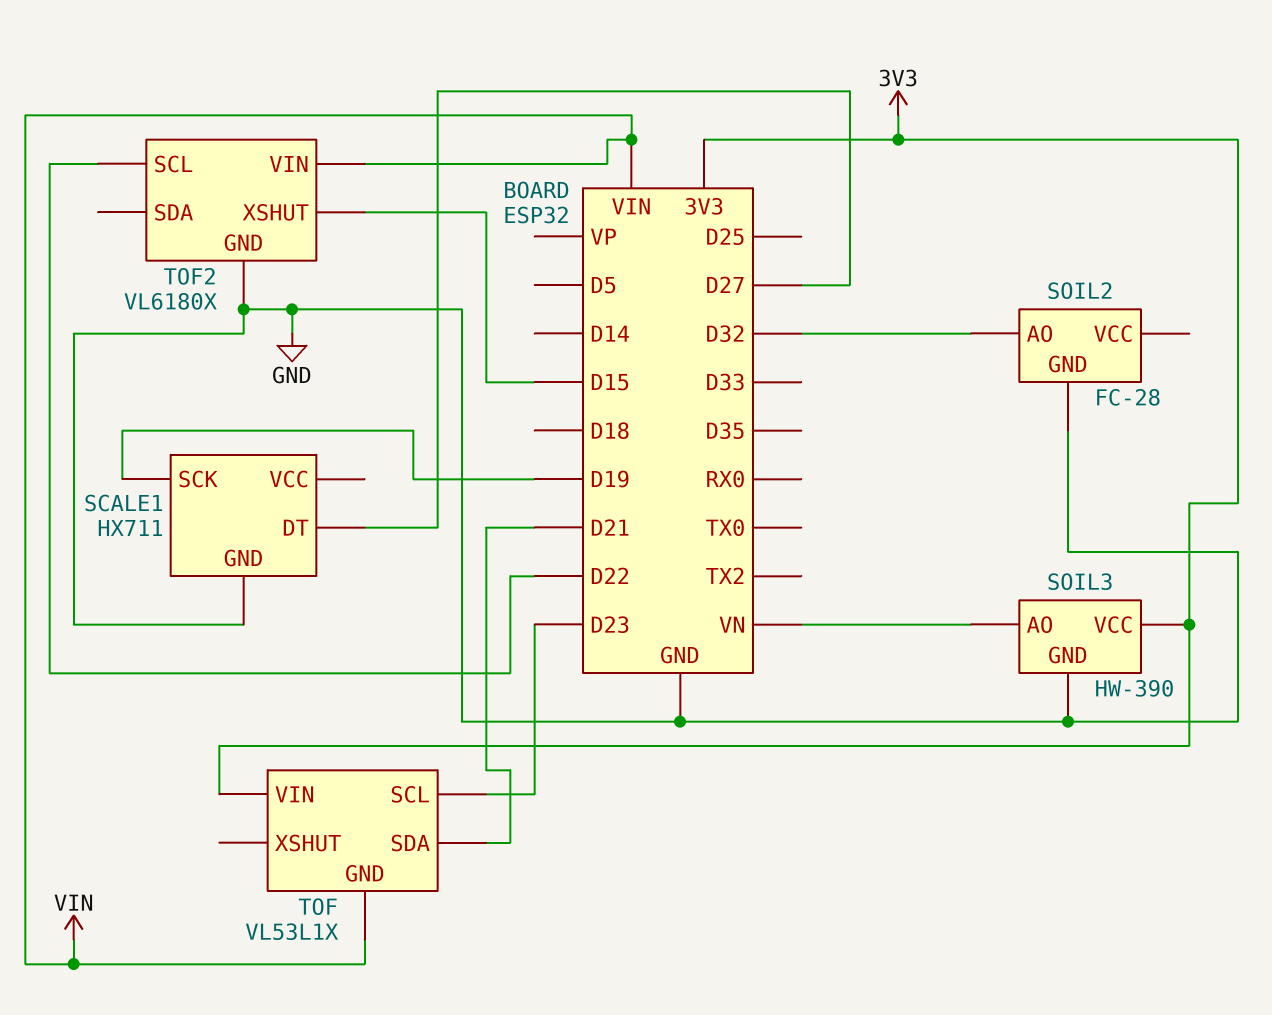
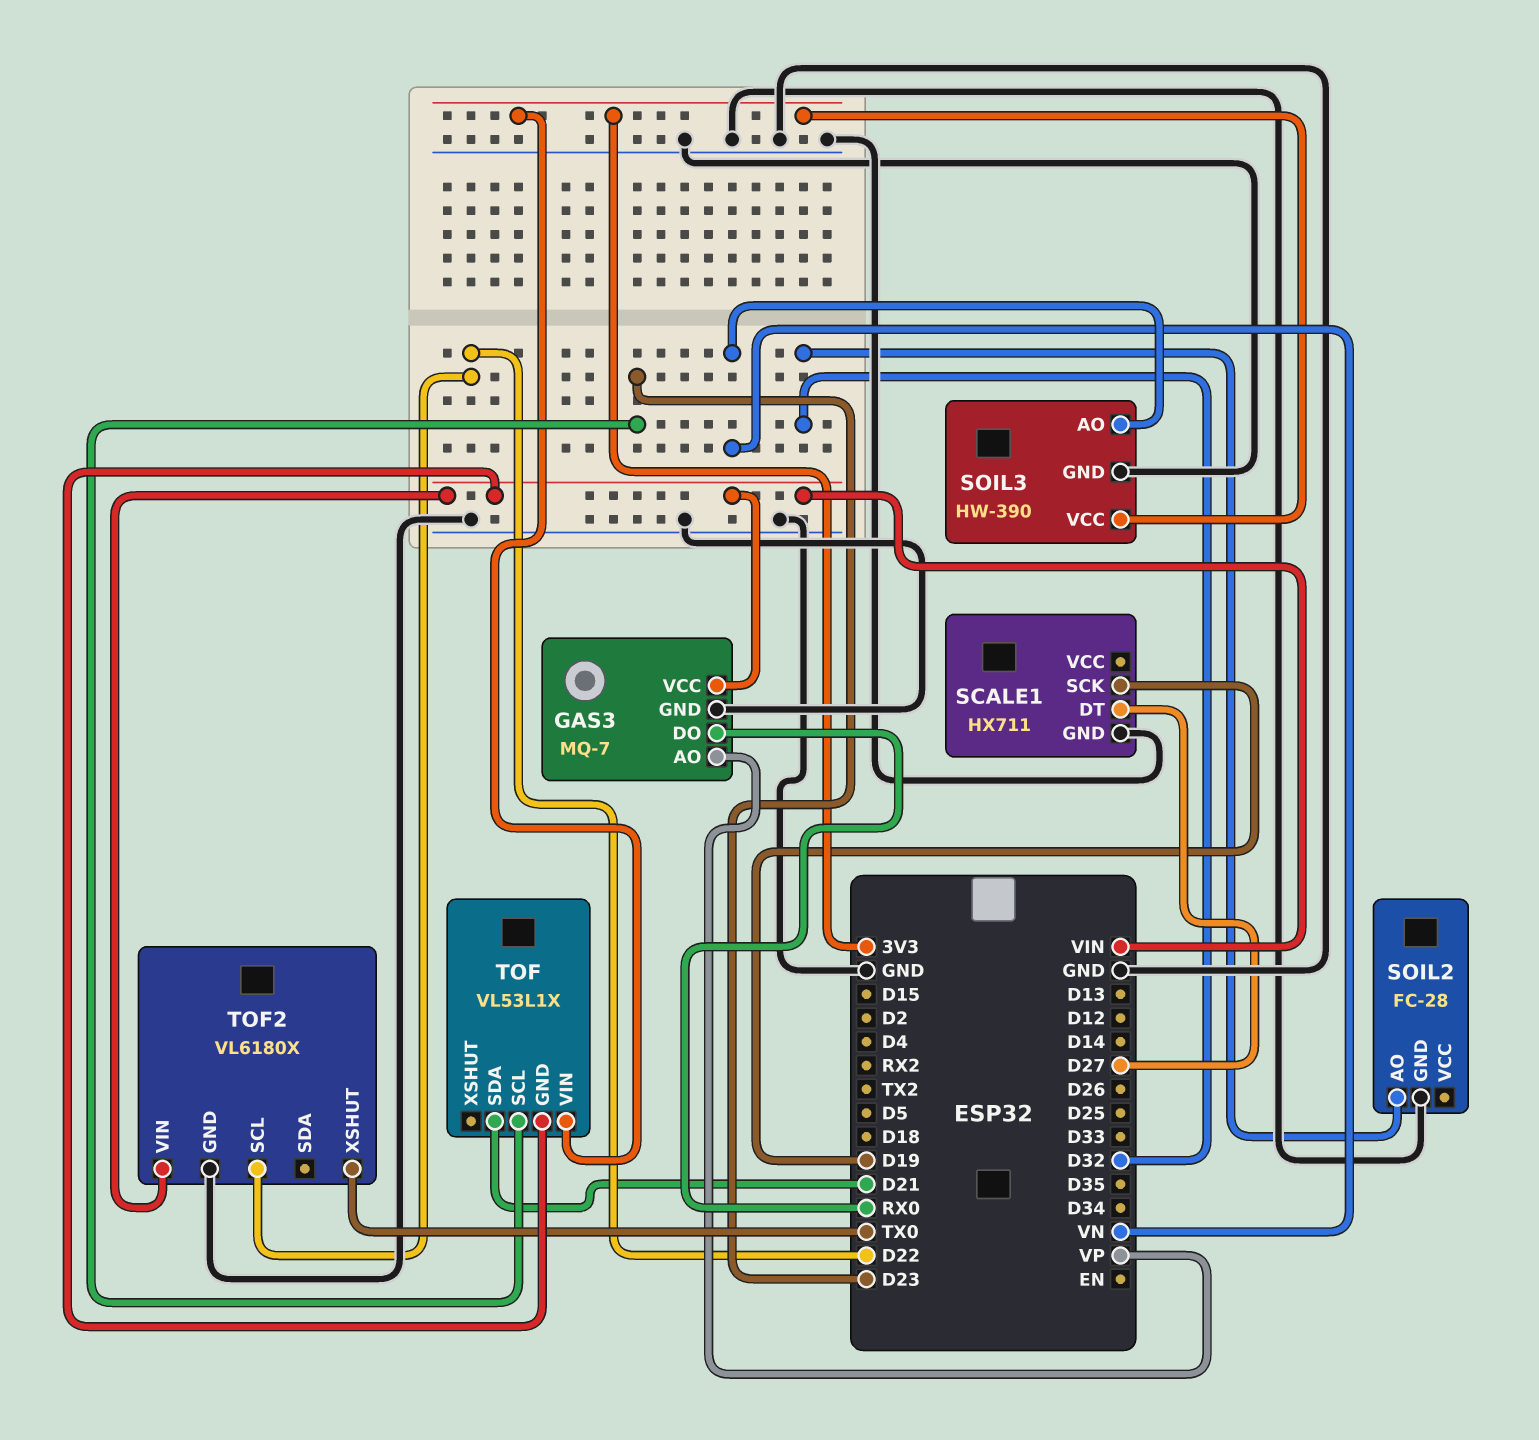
GAS3: none -> MQ-7
GAS3 pin AO: none -> VP
GAS3 pin DO: none -> RX0
GAS3 pin GND: none -> GND
GAS3 pin VCC: none -> VIN
TOF2 pin XSHUT: D15 -> TX0

